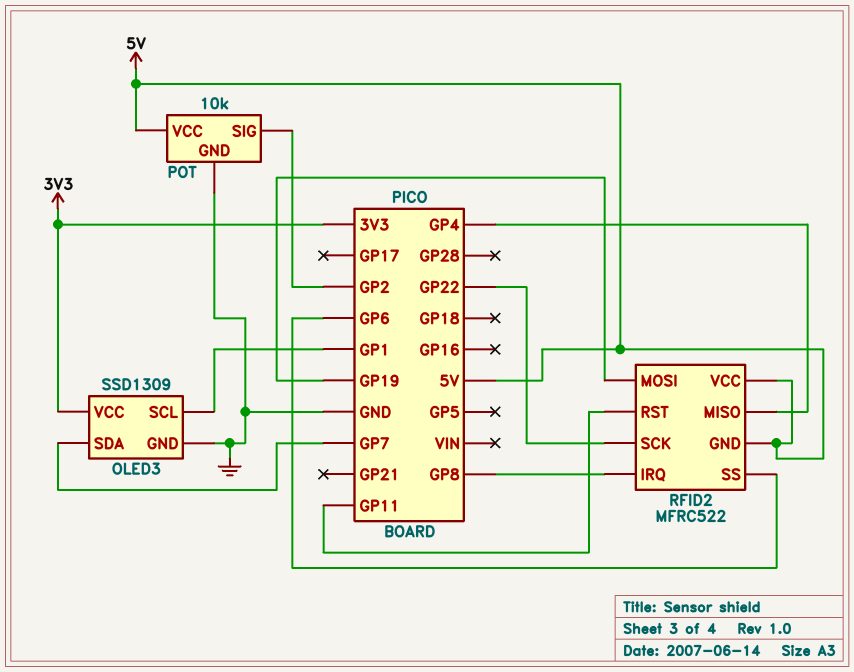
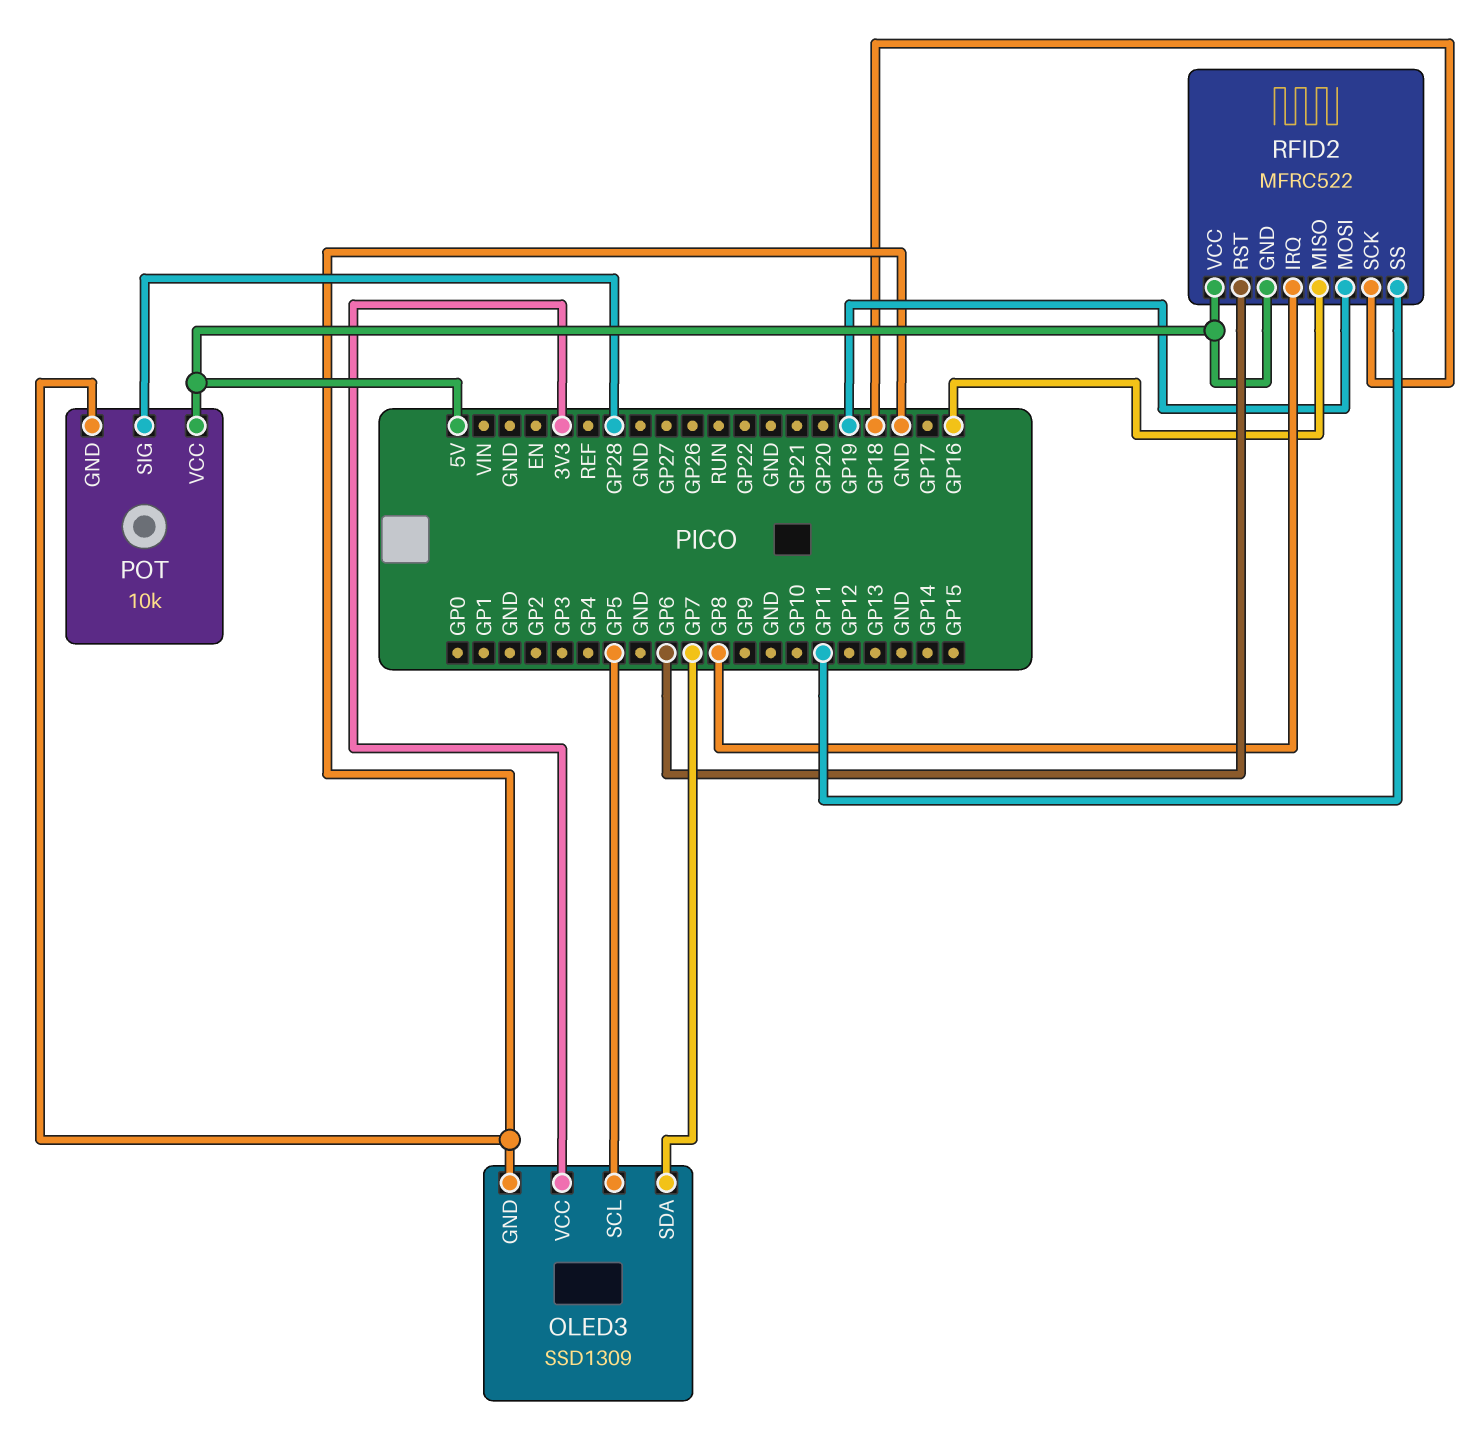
OLED3 pin SCL: GP1 -> GP5
POT pin SIG: GP2 -> GP28
RFID2 pin MISO: GP4 -> GP16
RFID2 pin RST: GP11 -> GP6
RFID2 pin SCK: GP22 -> GP18
RFID2 pin SS: GP6 -> GP11

